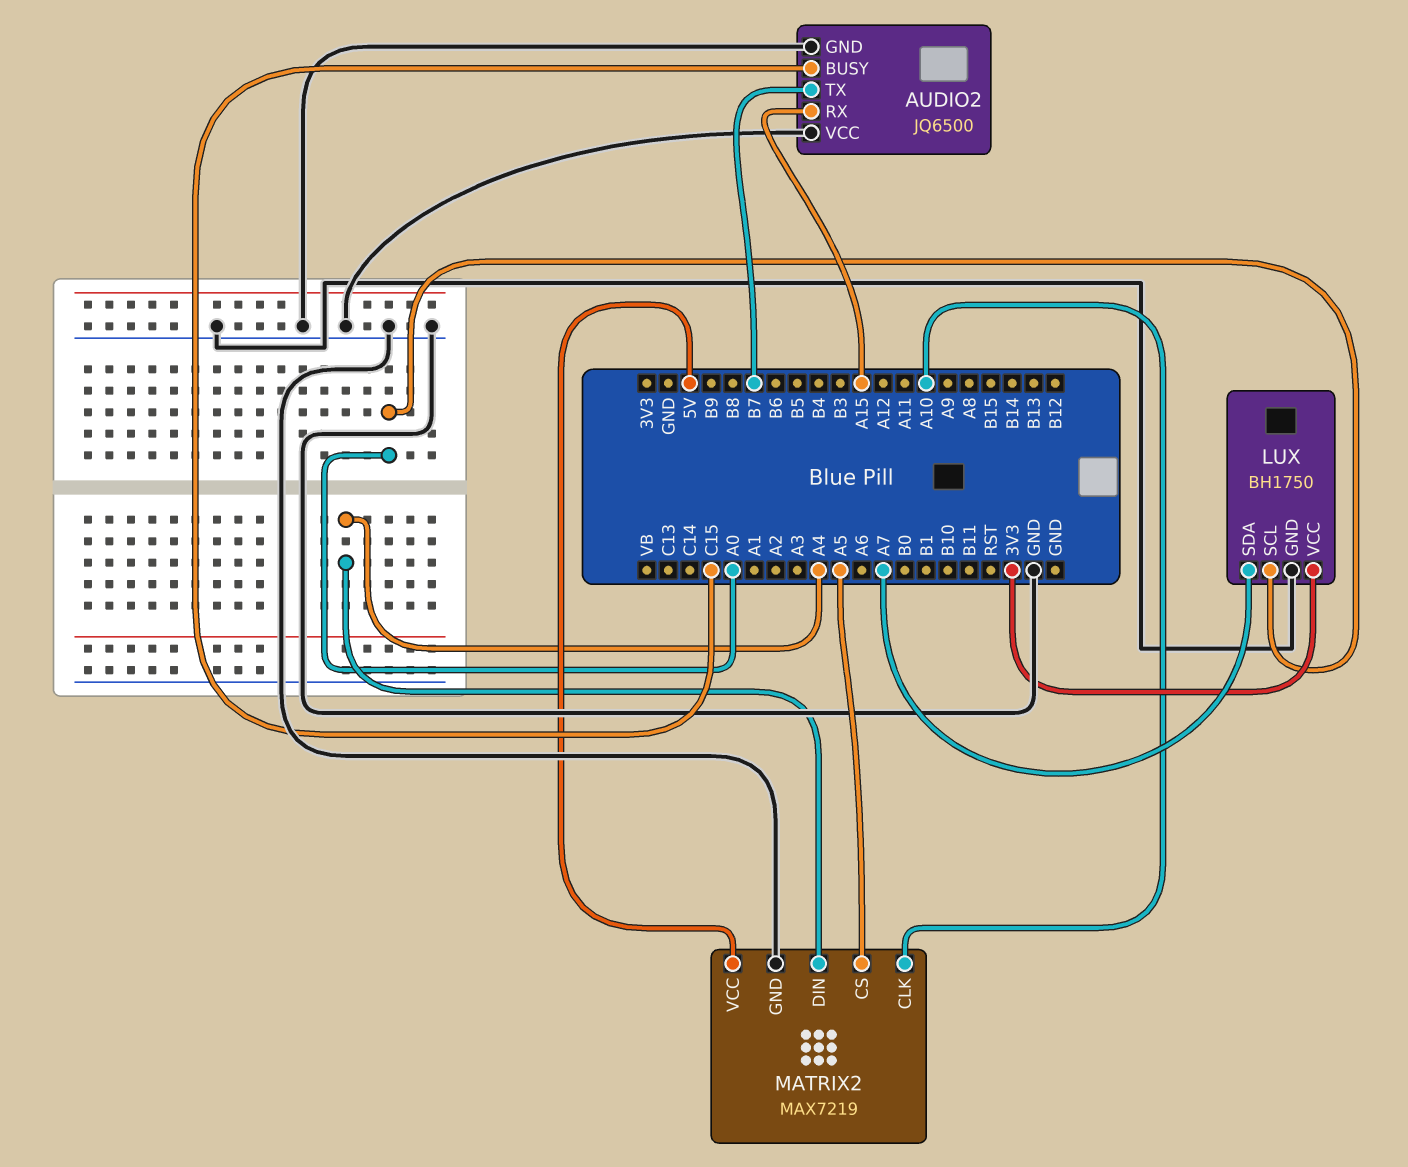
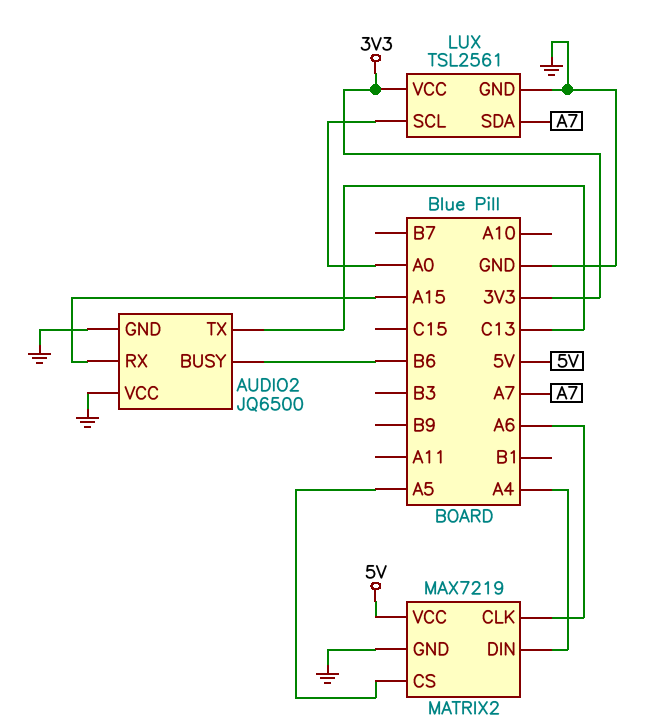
AUDIO2 pin BUSY: C15 -> B6
AUDIO2 pin TX: B7 -> C13
LUX: BH1750 -> TSL2561
MATRIX2 pin CLK: A10 -> A6

